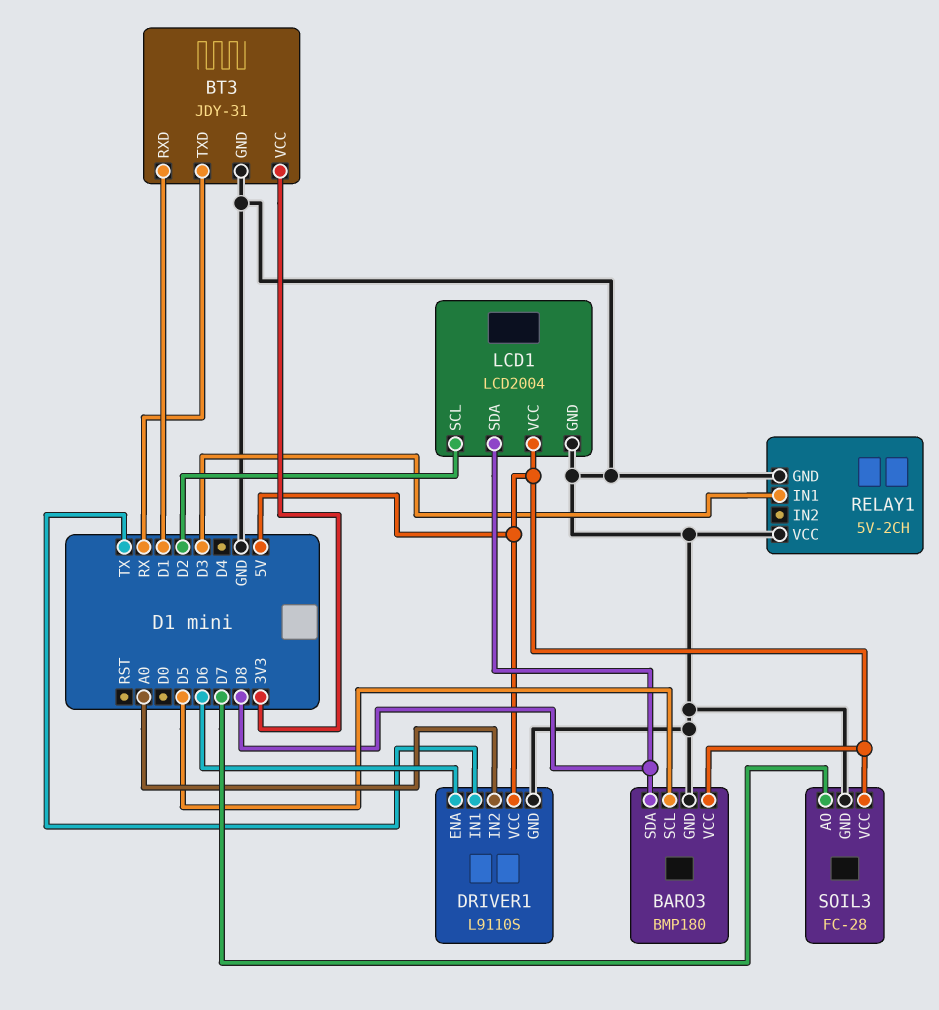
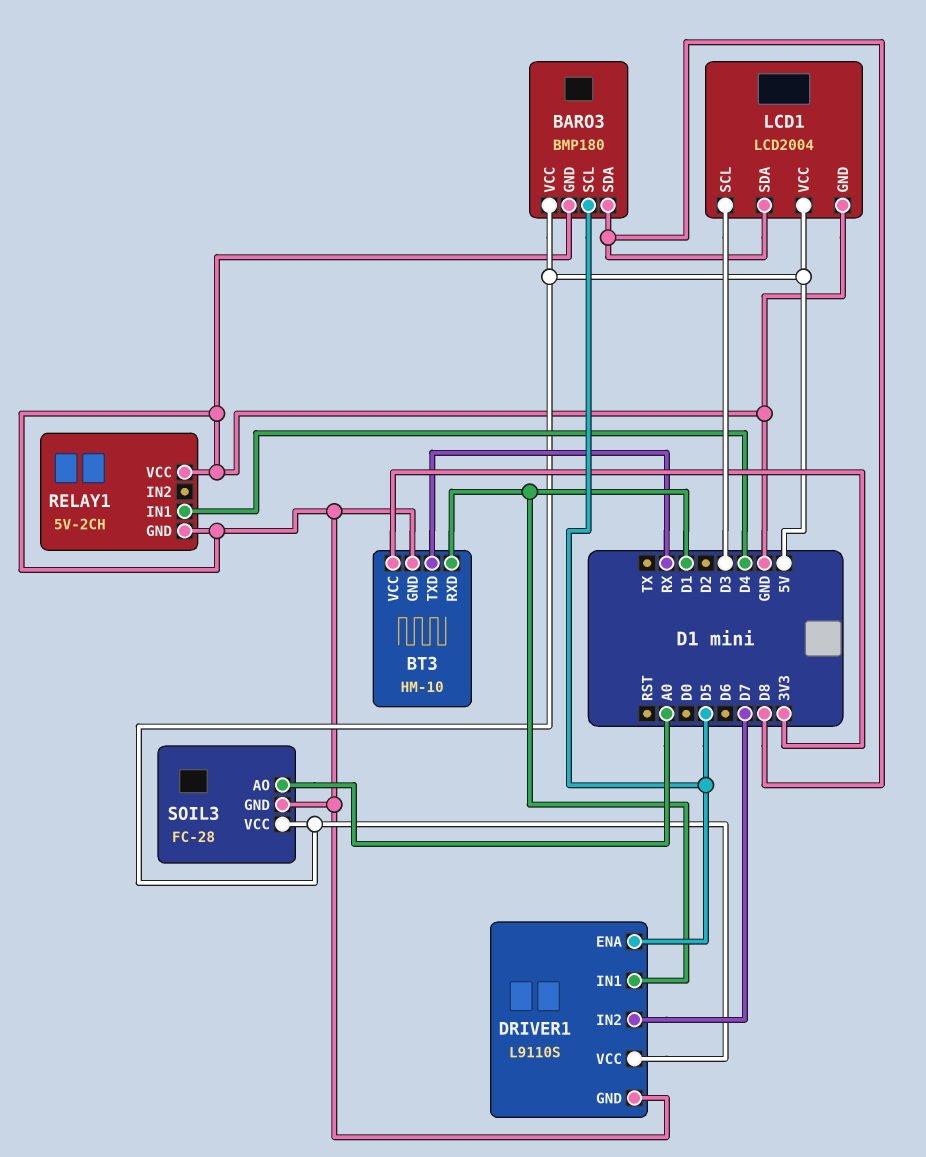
BT3: JDY-31 -> HM-10
DRIVER1 pin ENA: D6 -> D5
DRIVER1 pin IN1: TX -> D1
DRIVER1 pin IN2: A0 -> D7
LCD1 pin SCL: D2 -> D3
RELAY1 pin IN1: D3 -> D4
SOIL3 pin AO: D7 -> A0

